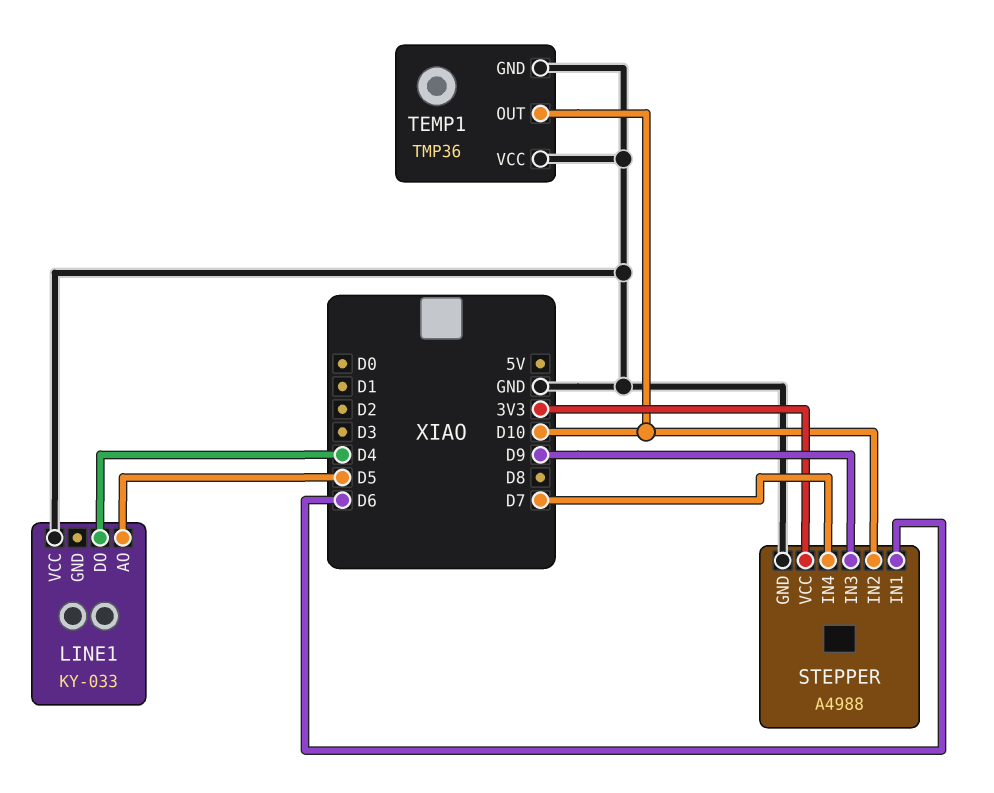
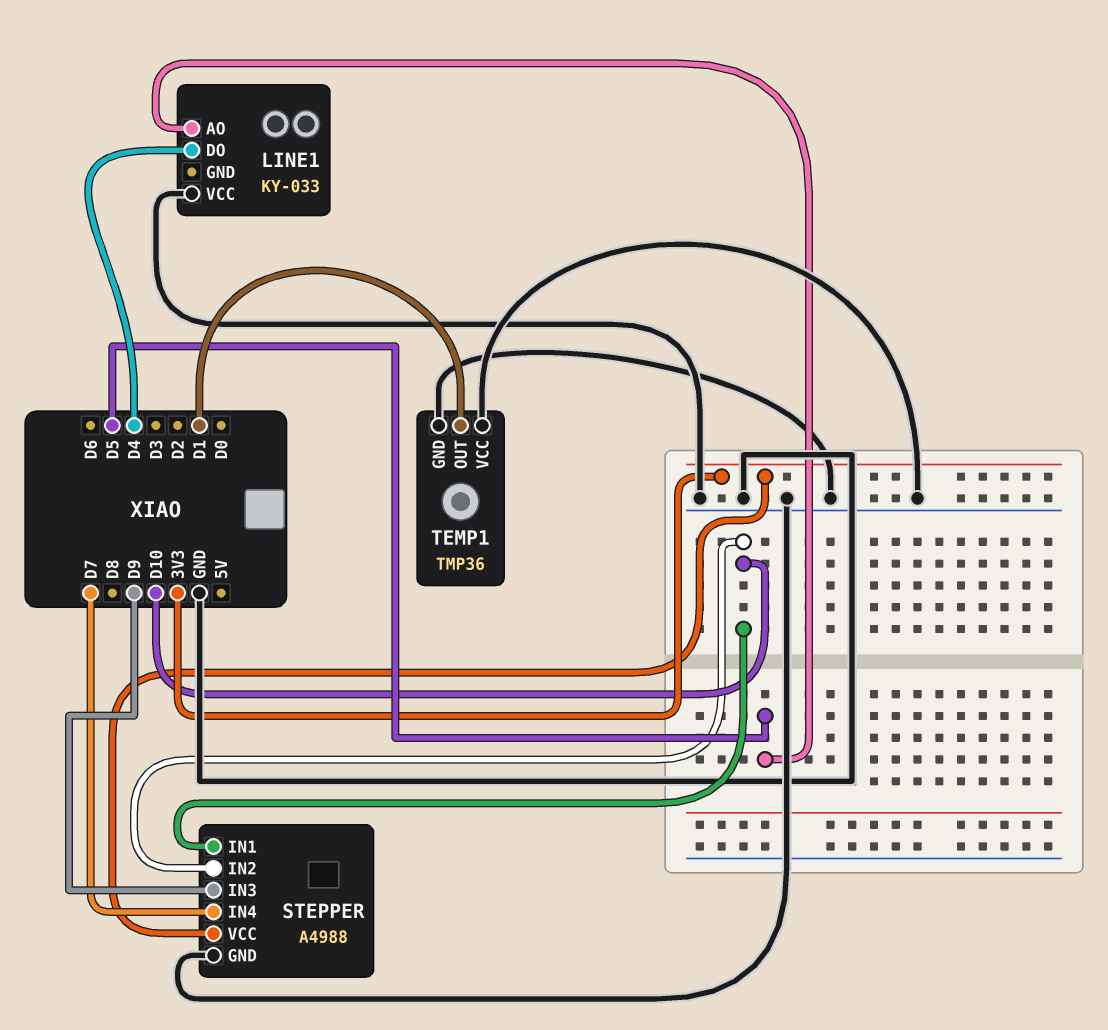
STEPPER pin IN1: D6 -> D10
TEMP1 pin OUT: D10 -> D1

